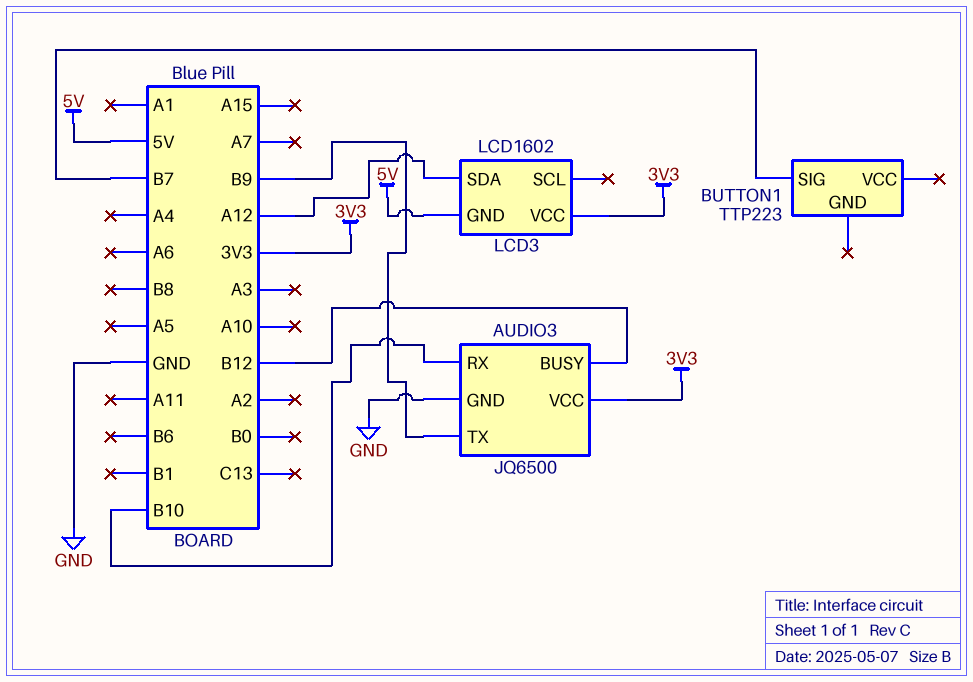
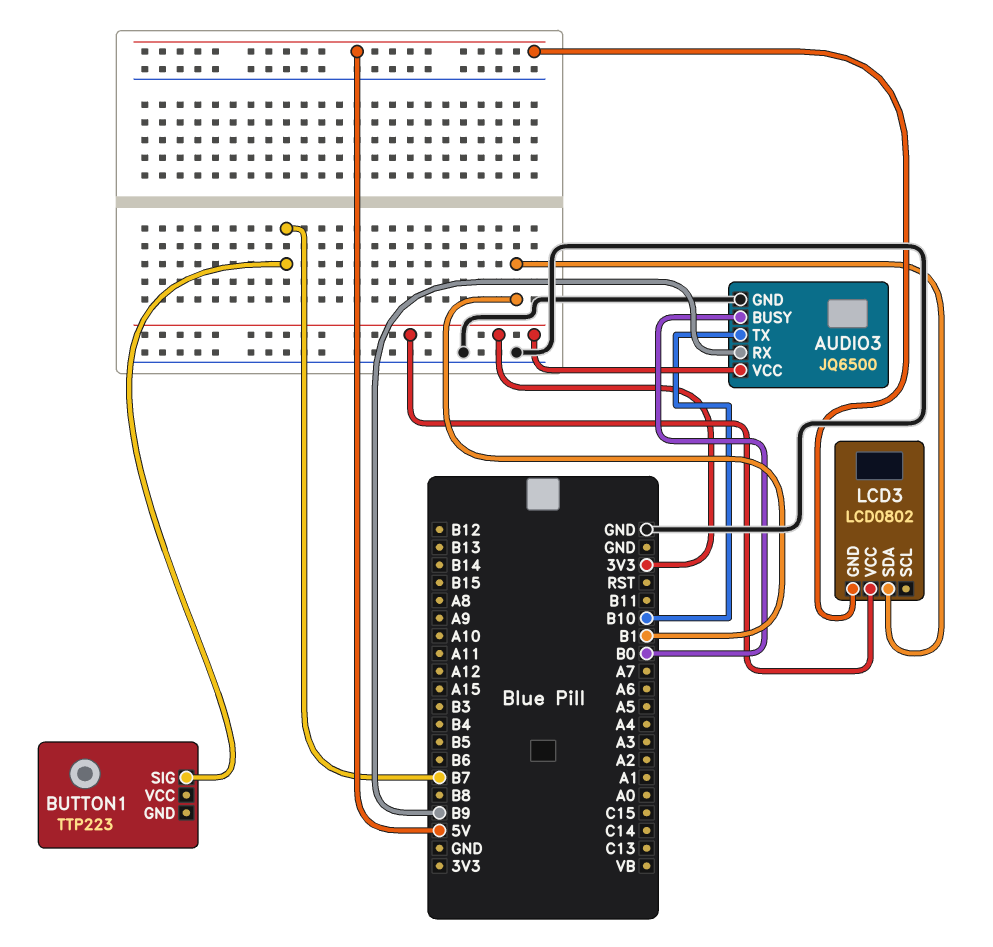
AUDIO3 pin BUSY: B12 -> B0
AUDIO3 pin RX: B10 -> B9
AUDIO3 pin TX: B9 -> B10
LCD3: LCD1602 -> LCD0802
LCD3 pin SDA: A12 -> B1

